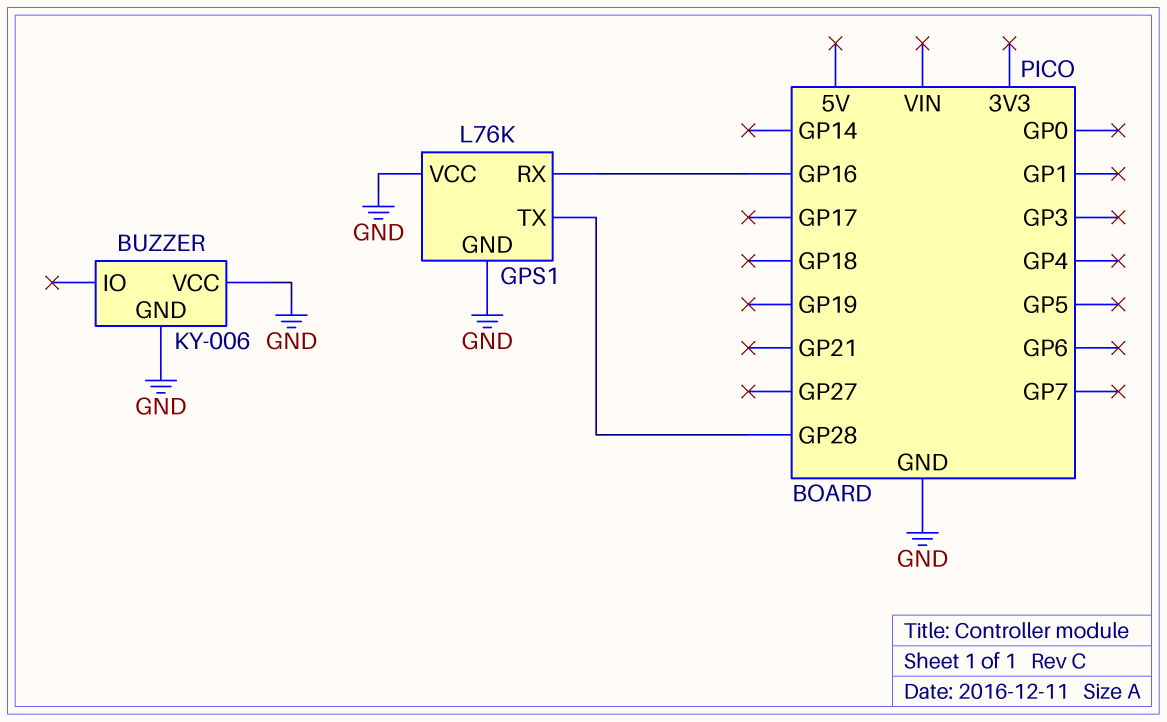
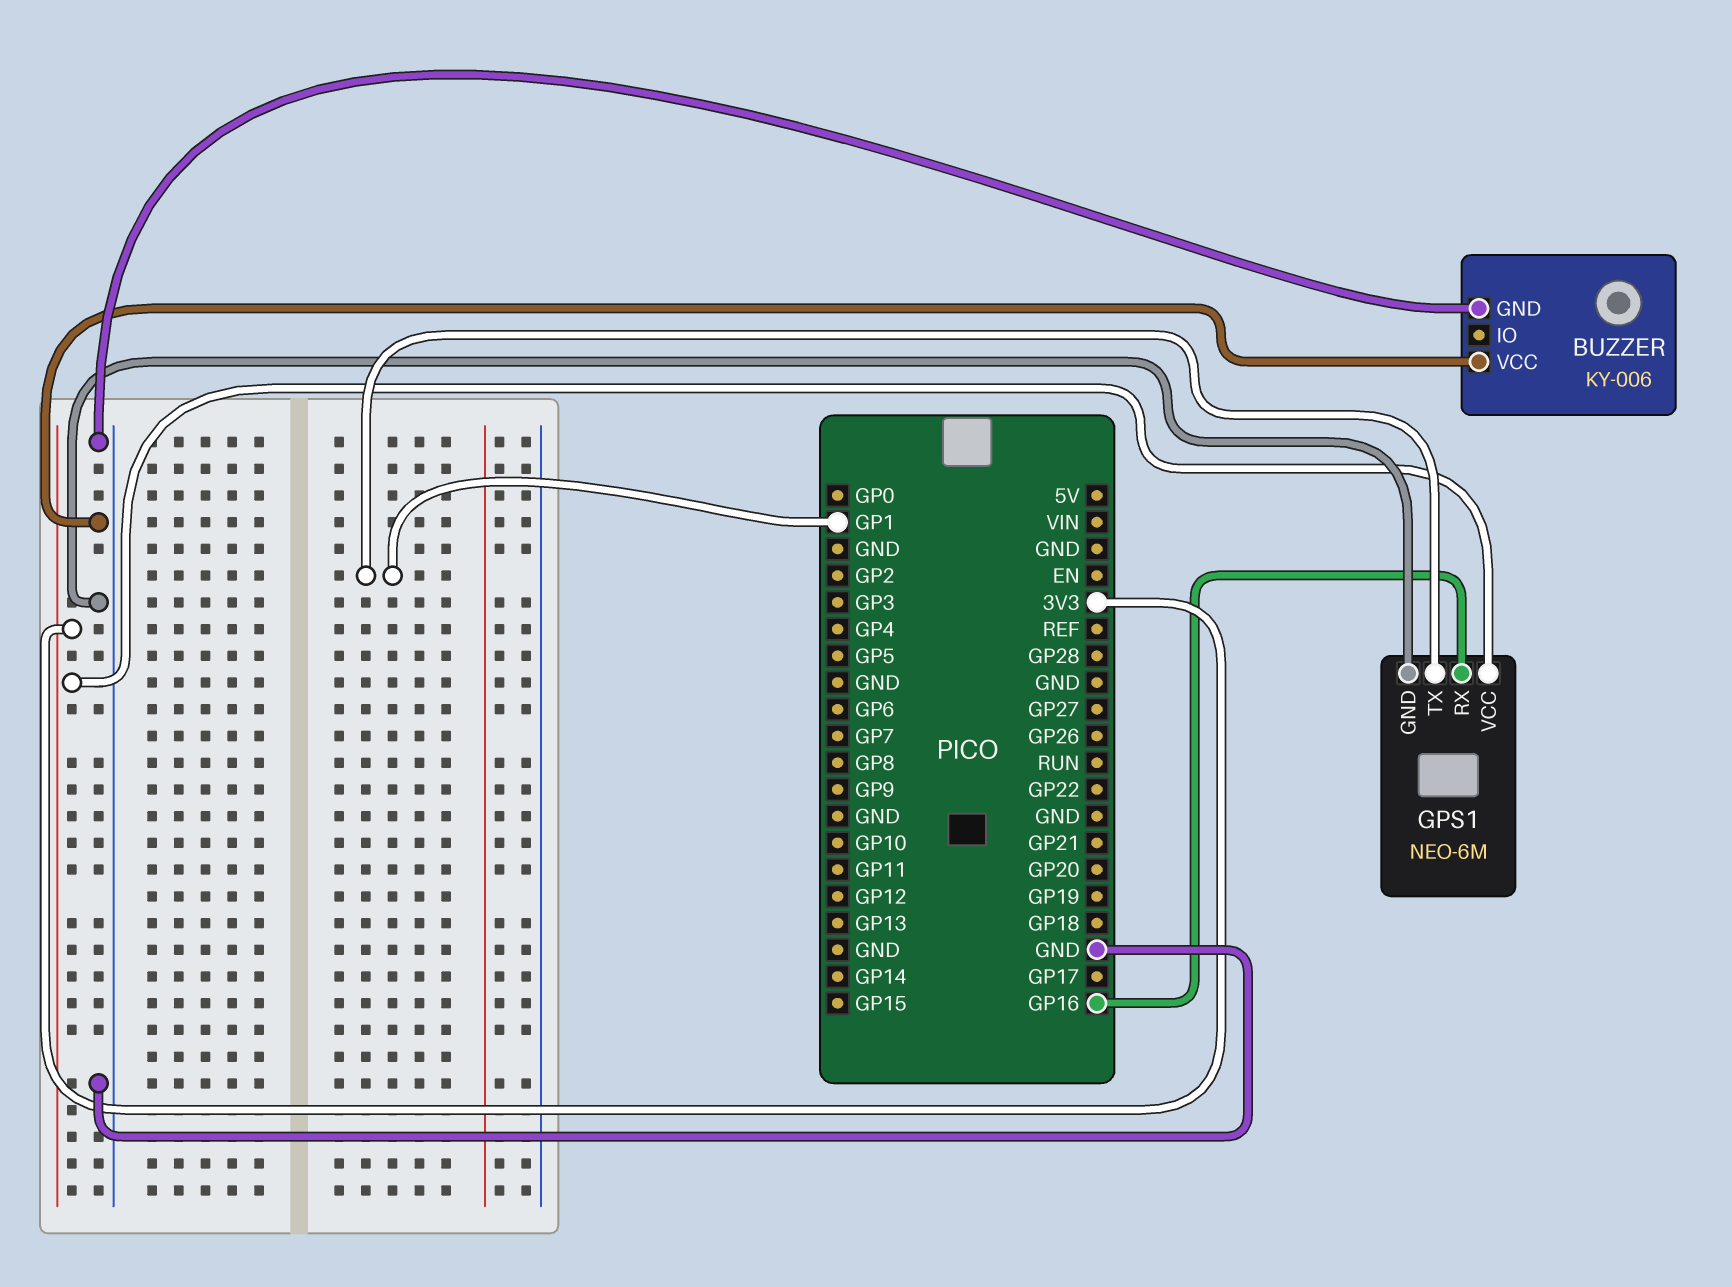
GPS1: L76K -> NEO-6M
GPS1 pin TX: GP28 -> GP1
GPS1 pin VCC: GND -> 3V3

